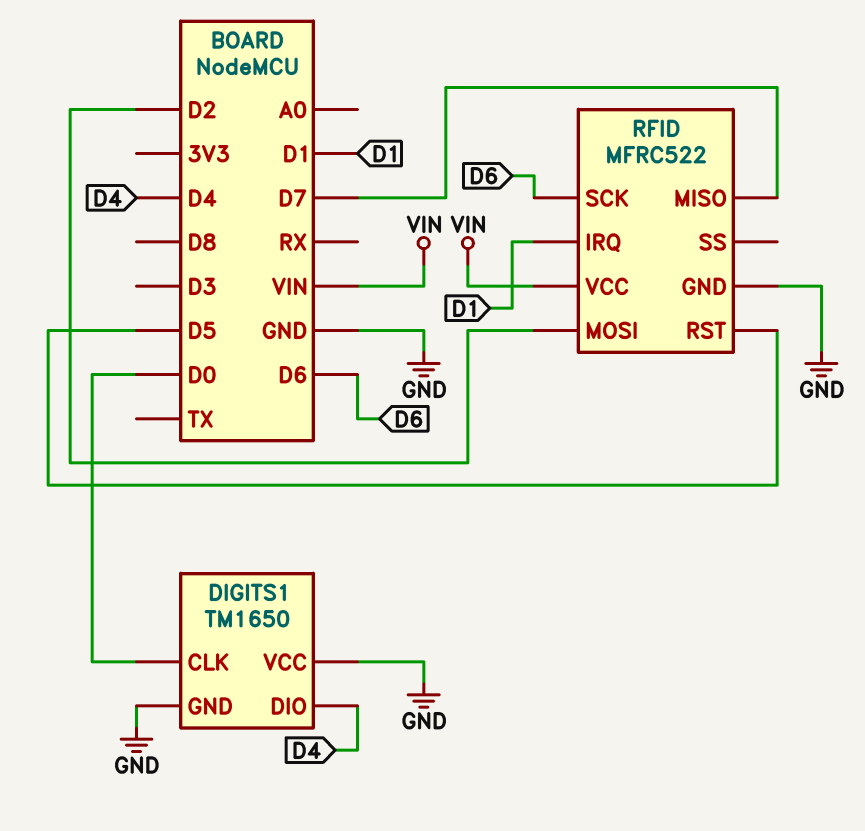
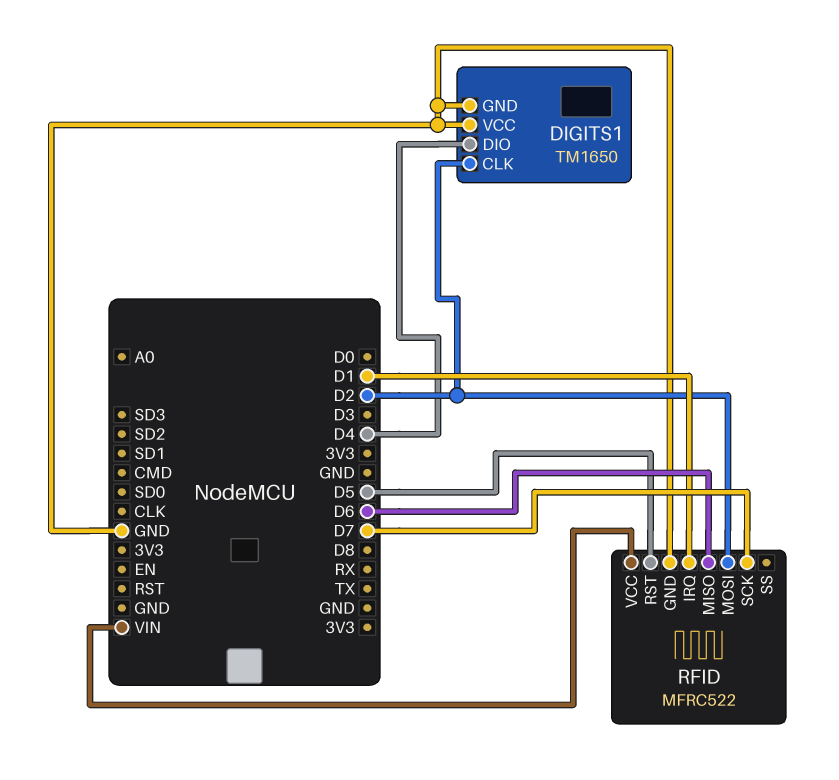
DIGITS1 pin CLK: D0 -> D2
RFID pin MISO: D7 -> D6
RFID pin SCK: D6 -> D7

